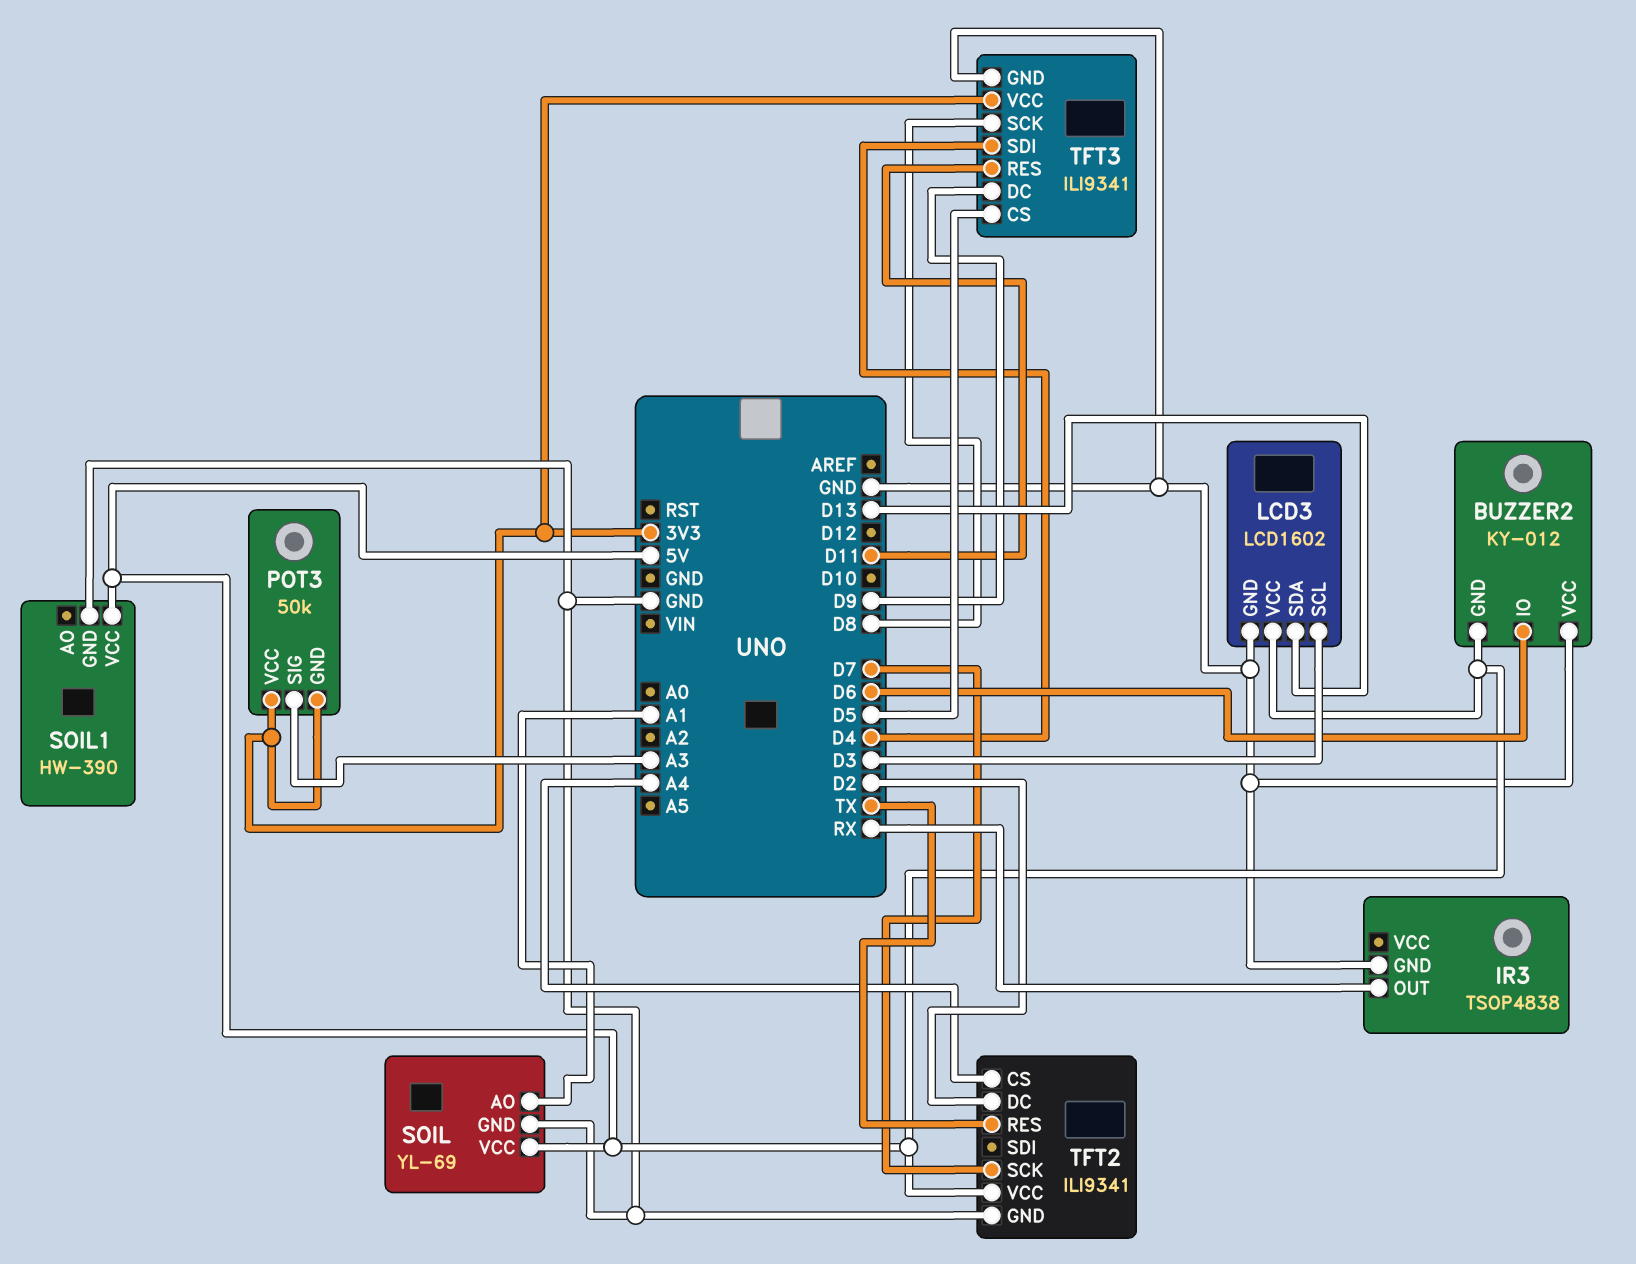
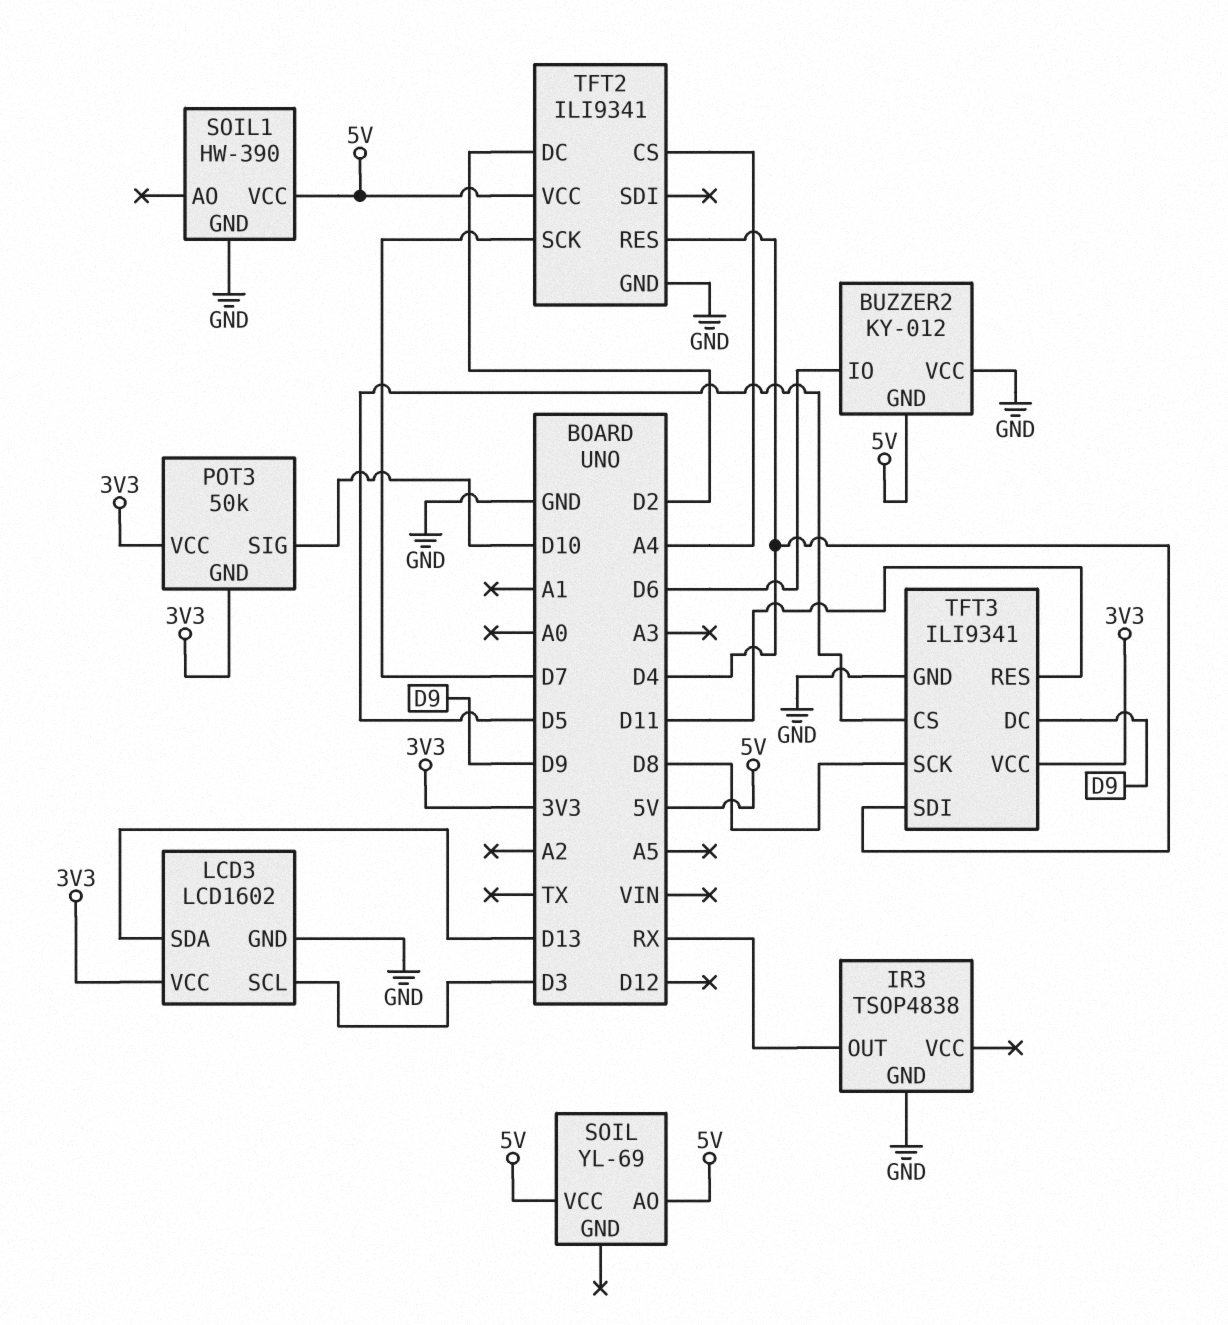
LCD3 pin VCC: 5V -> 3V3
POT3 pin SIG: A3 -> D10
SOIL pin AO: A1 -> 5V
SOIL pin GND: GND -> none
TFT2 pin RES: TX -> D4

